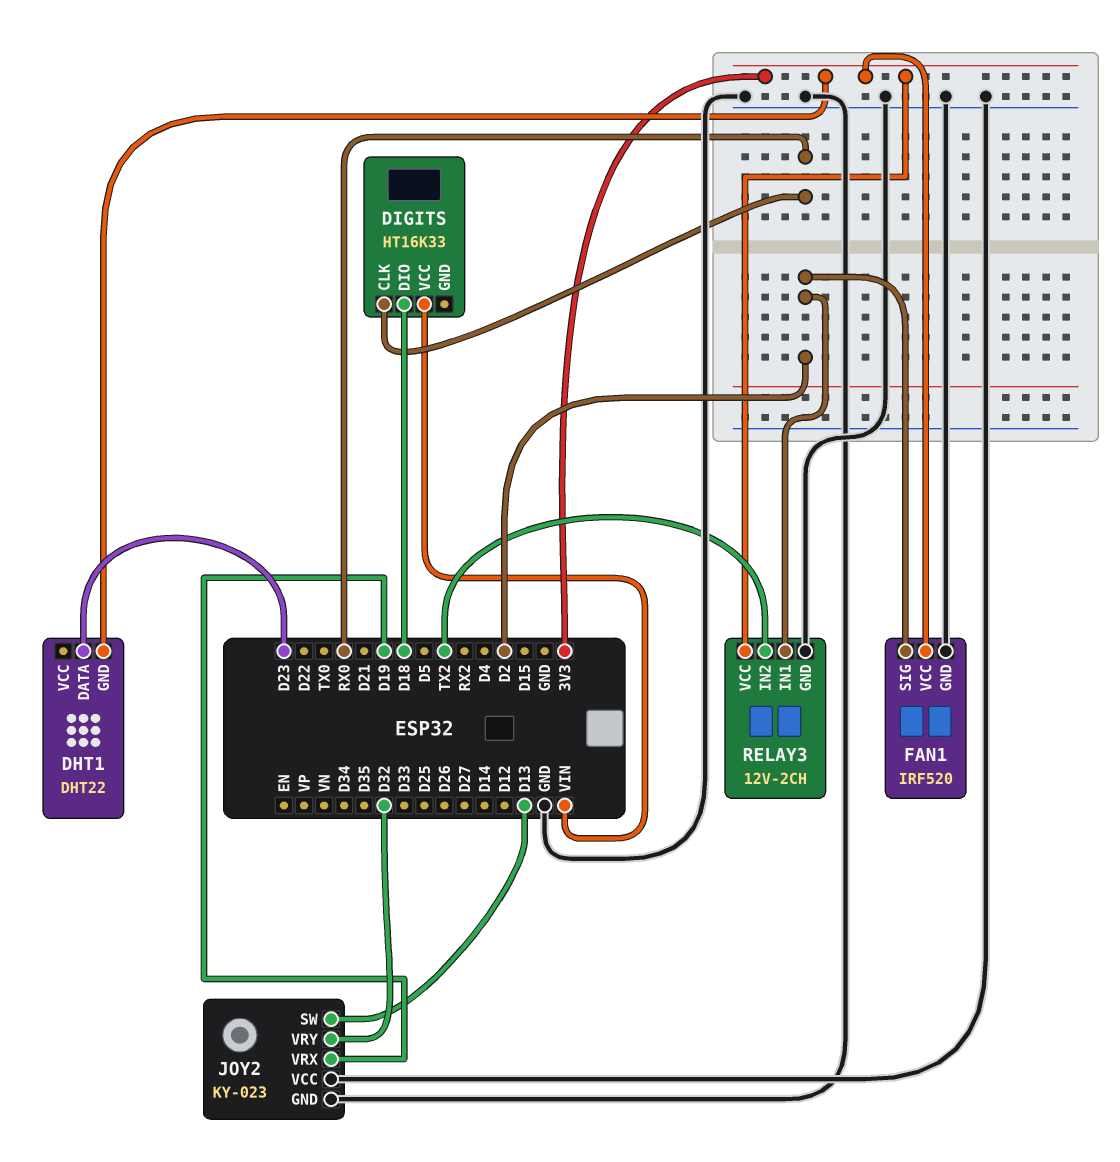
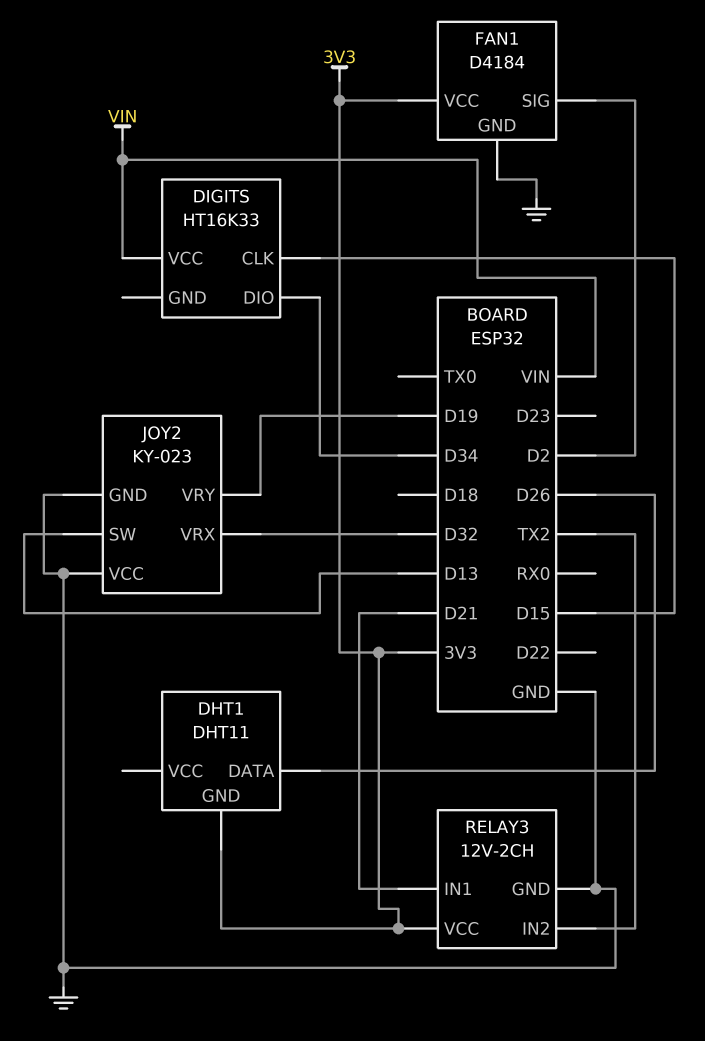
DHT1: DHT22 -> DHT11
DHT1 pin DATA: D23 -> D26
DIGITS pin CLK: RX0 -> D15
DIGITS pin DIO: D18 -> D34
FAN1: IRF520 -> D4184
JOY2 pin VRX: D19 -> D32
JOY2 pin VRY: D32 -> D19
RELAY3 pin IN1: D2 -> D21

